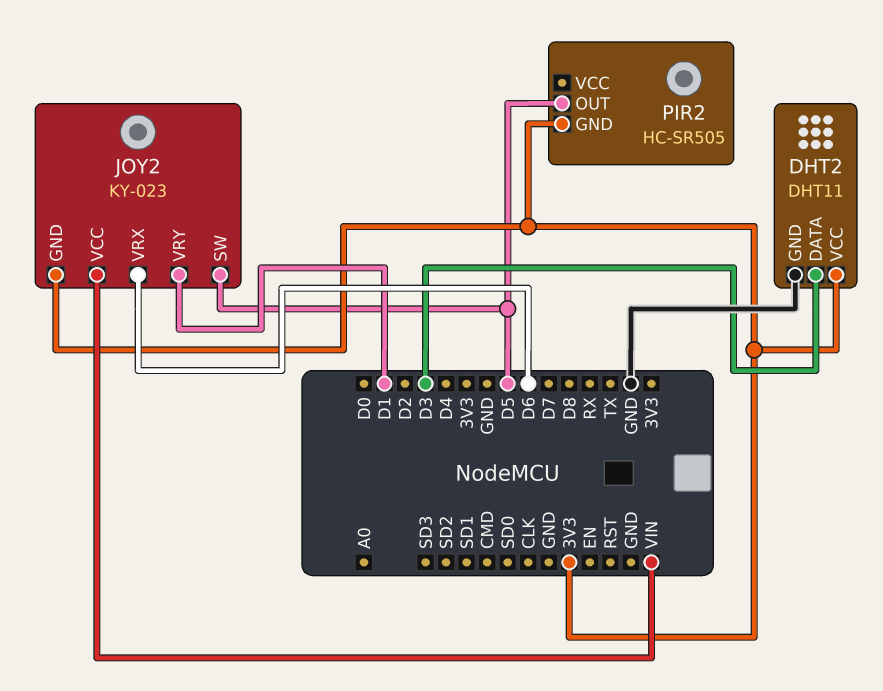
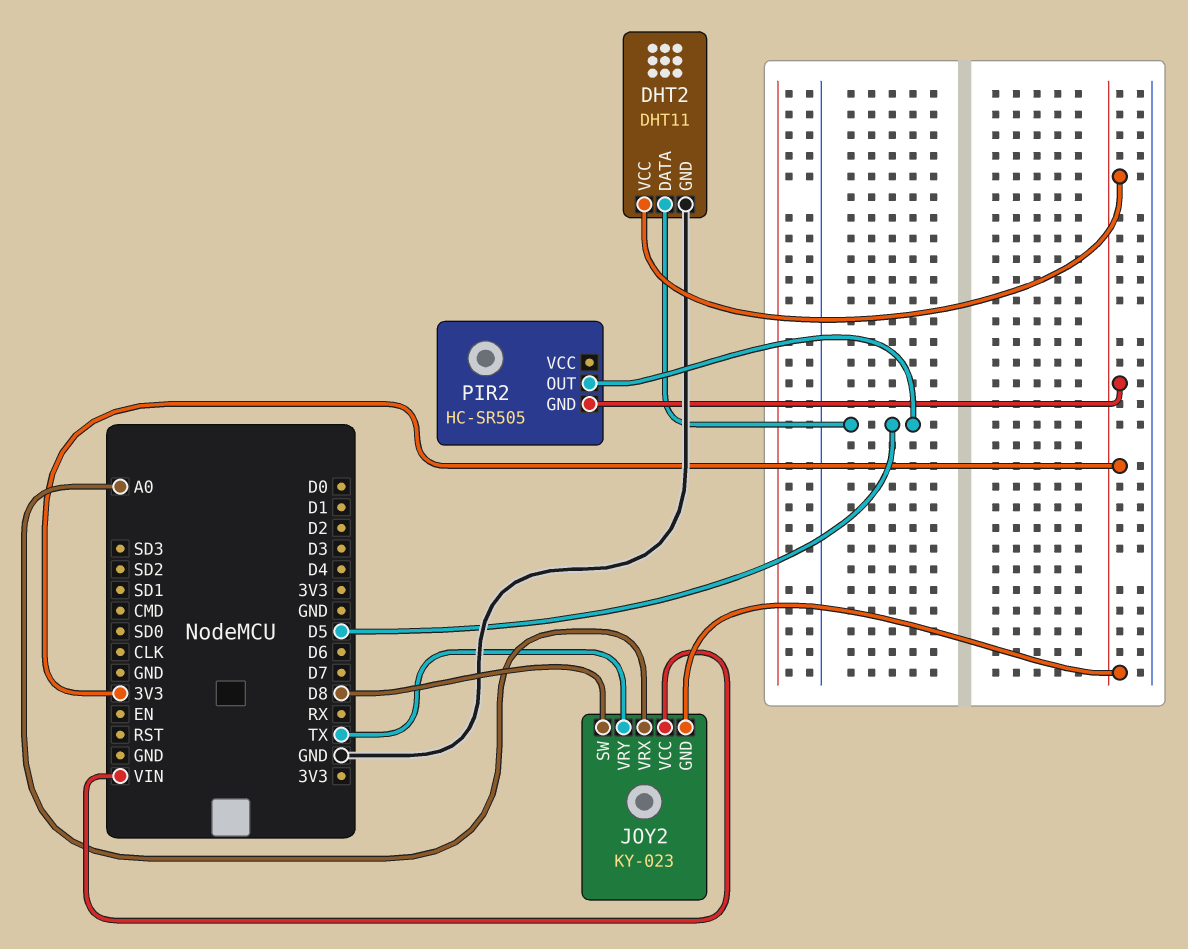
DHT2 pin DATA: D3 -> D5
JOY2 pin SW: D5 -> D8
JOY2 pin VRX: D6 -> A0
JOY2 pin VRY: D1 -> TX

